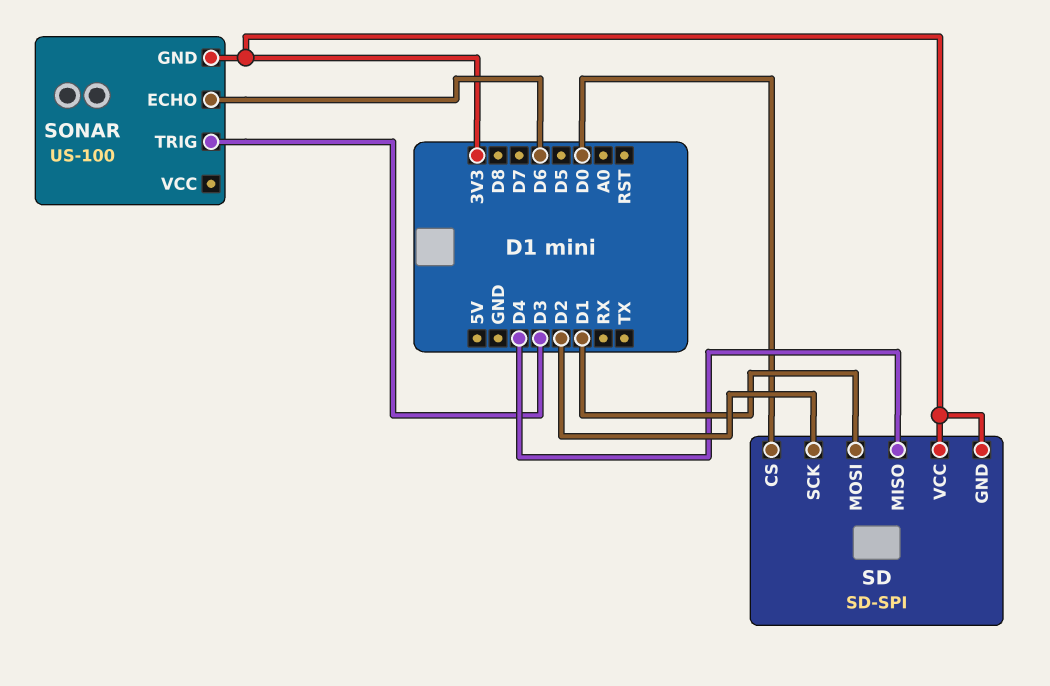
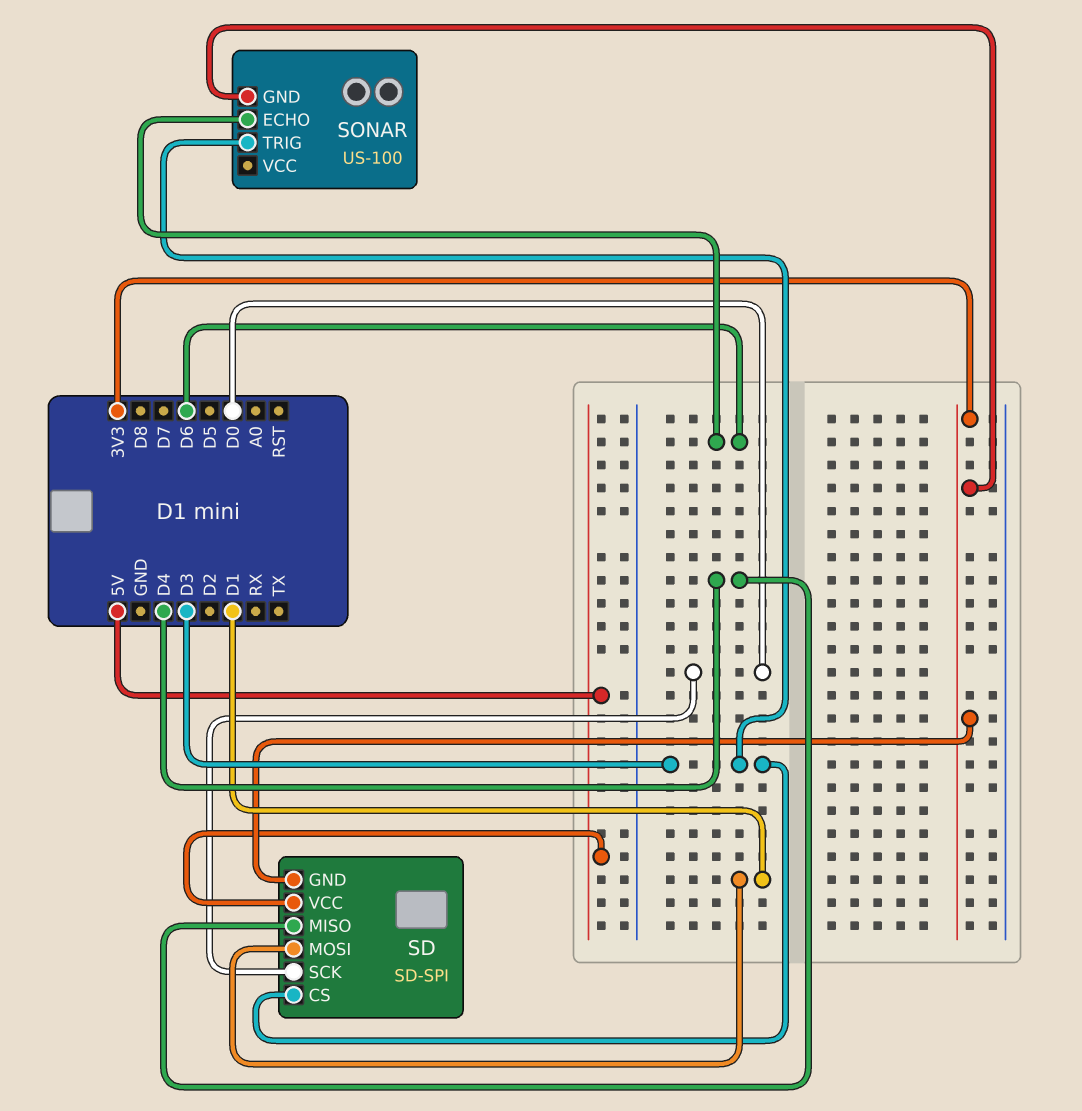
SD pin CS: D0 -> D3
SD pin SCK: D2 -> D0
SD pin VCC: 3V3 -> 5V

